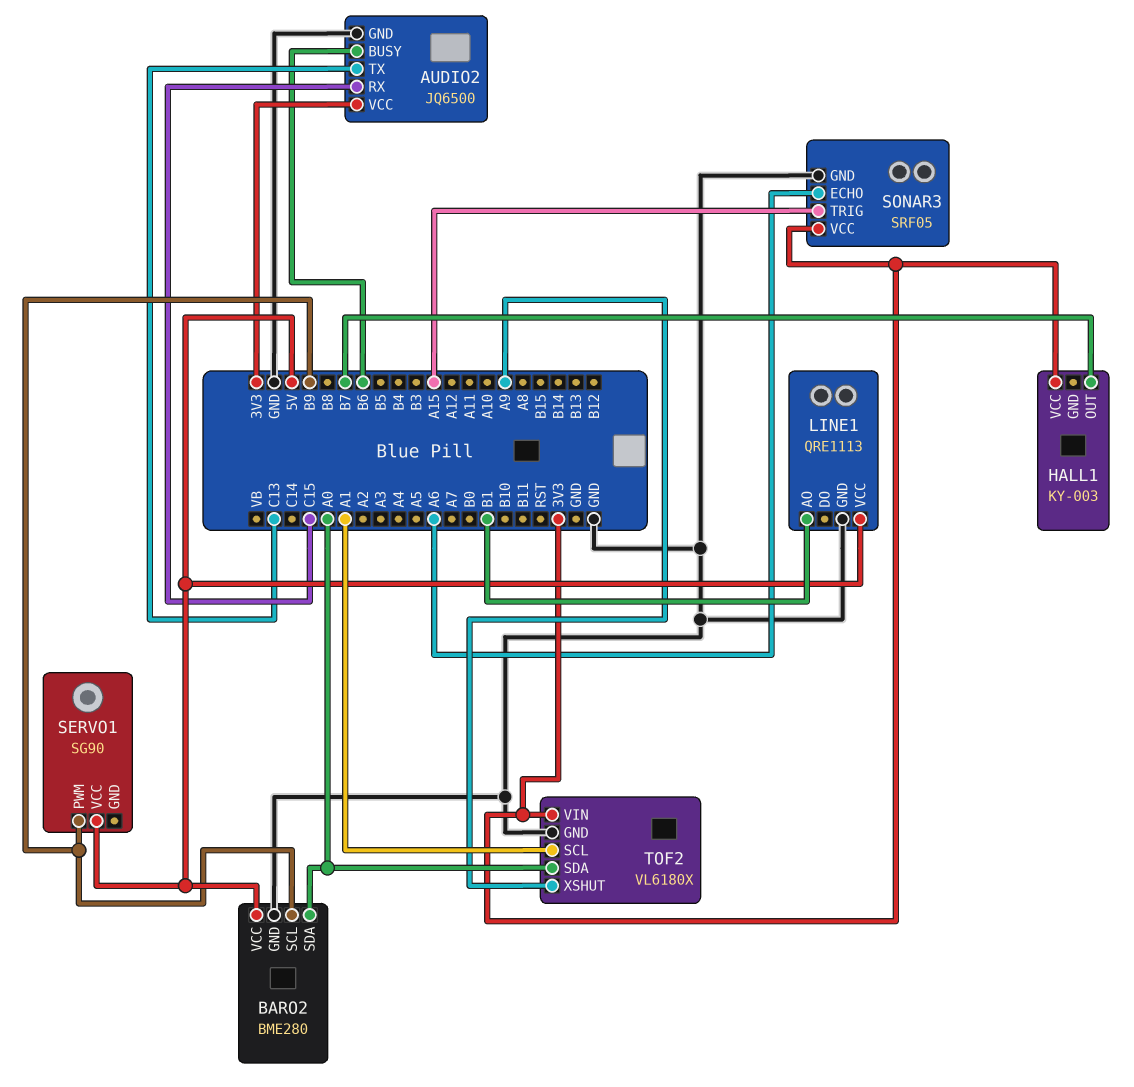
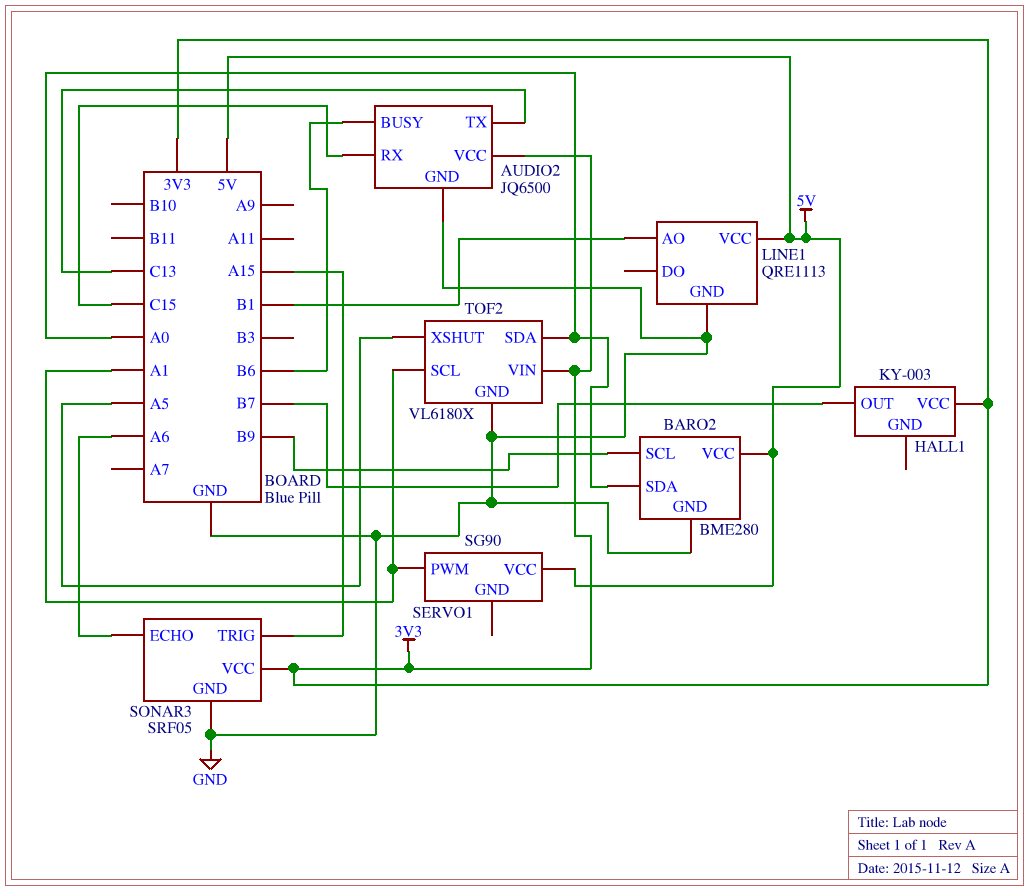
SERVO1 pin PWM: B9 -> A1
TOF2 pin XSHUT: A9 -> A5

